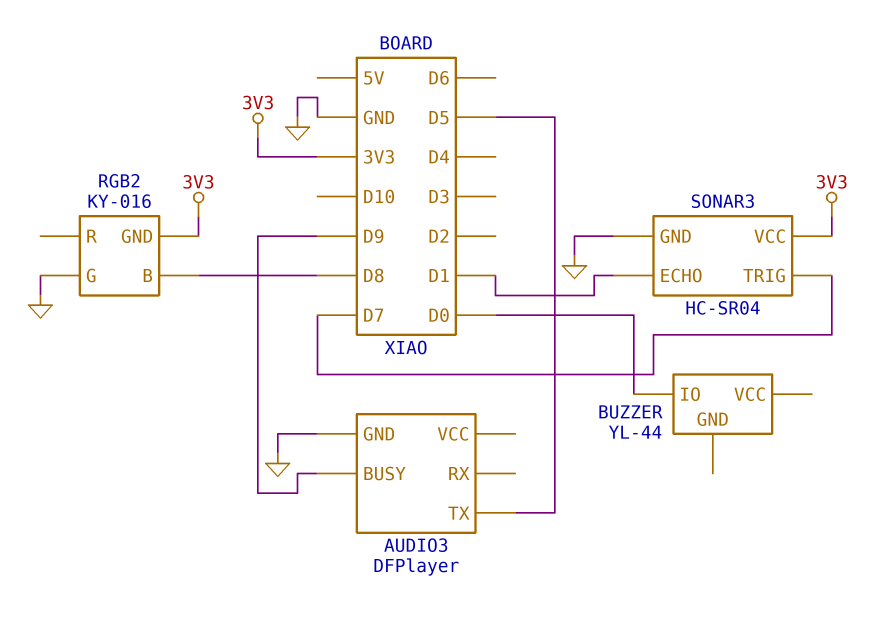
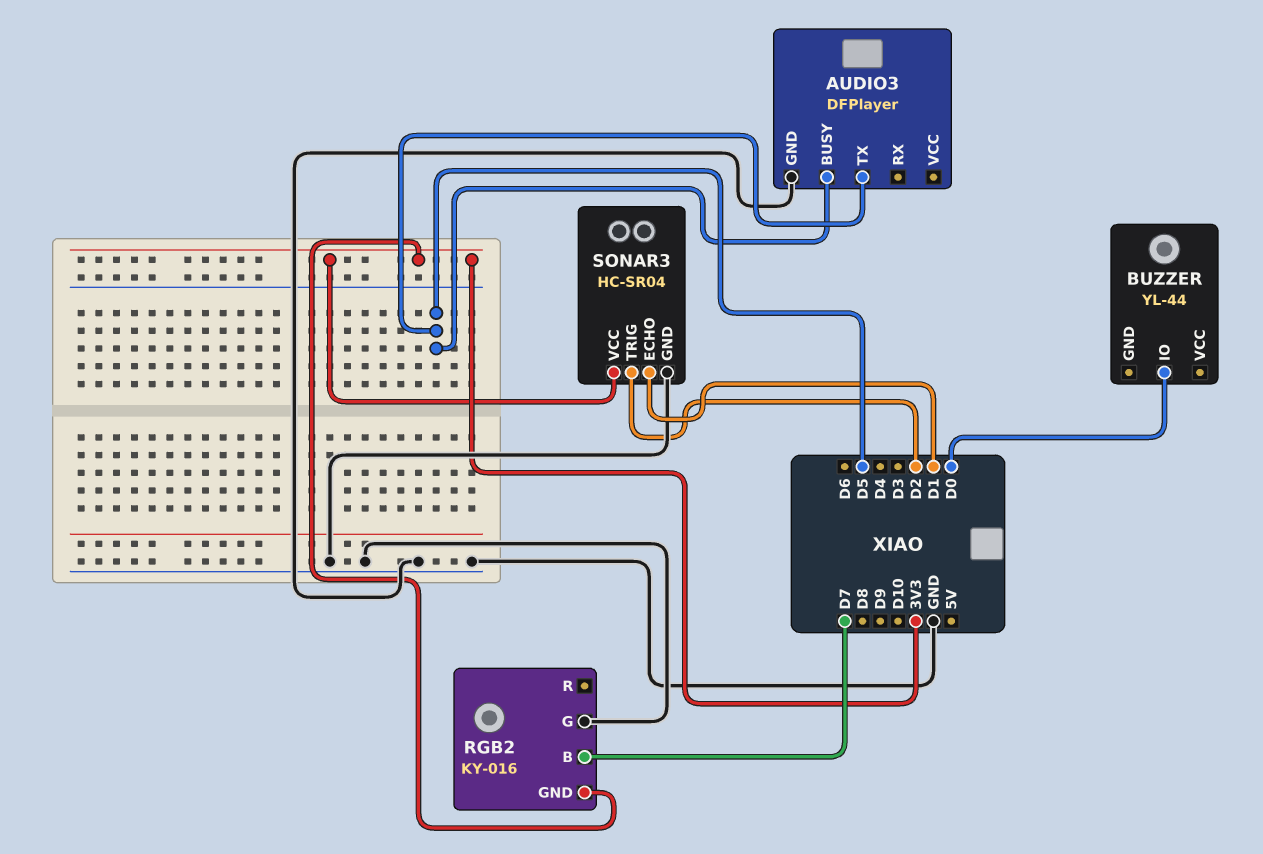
AUDIO3 pin BUSY: D9 -> D5
RGB2 pin B: D8 -> D7
SONAR3 pin TRIG: D7 -> D2

